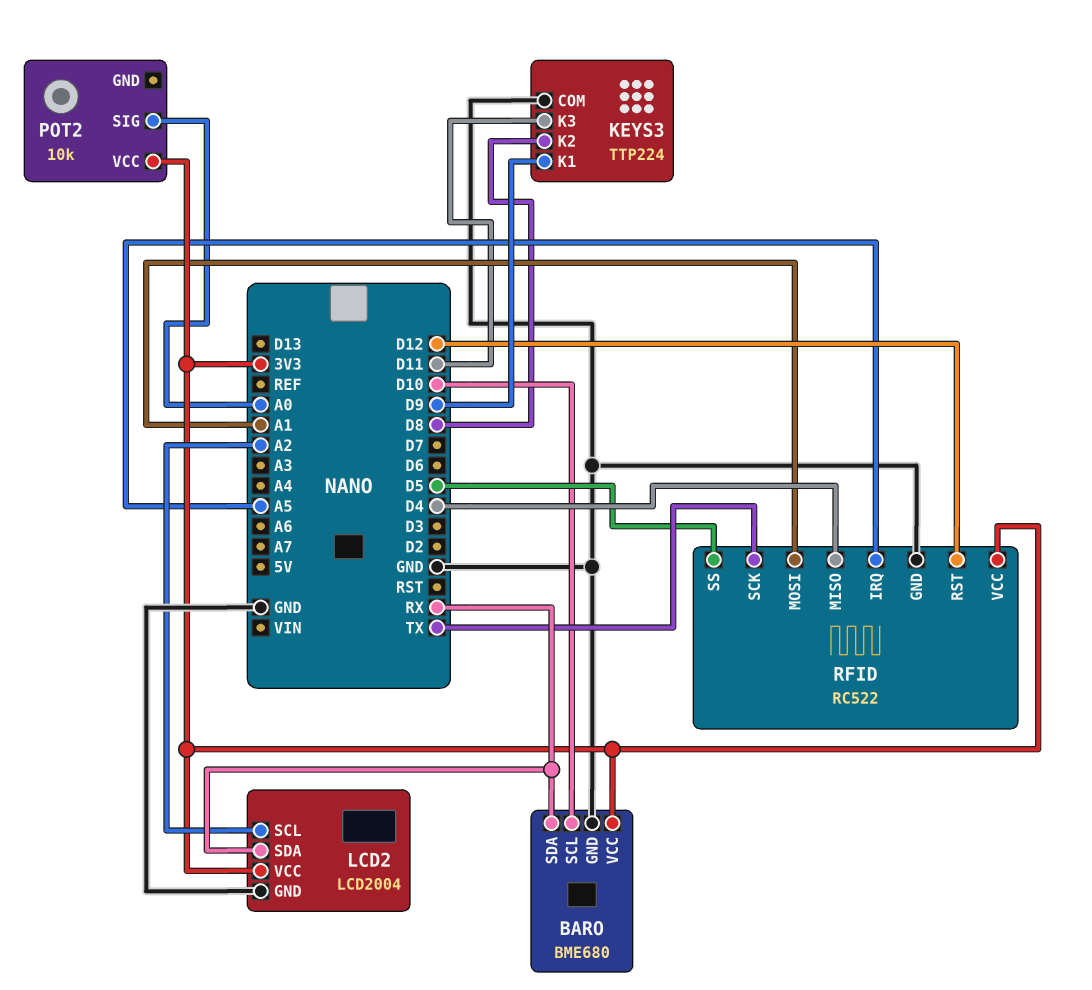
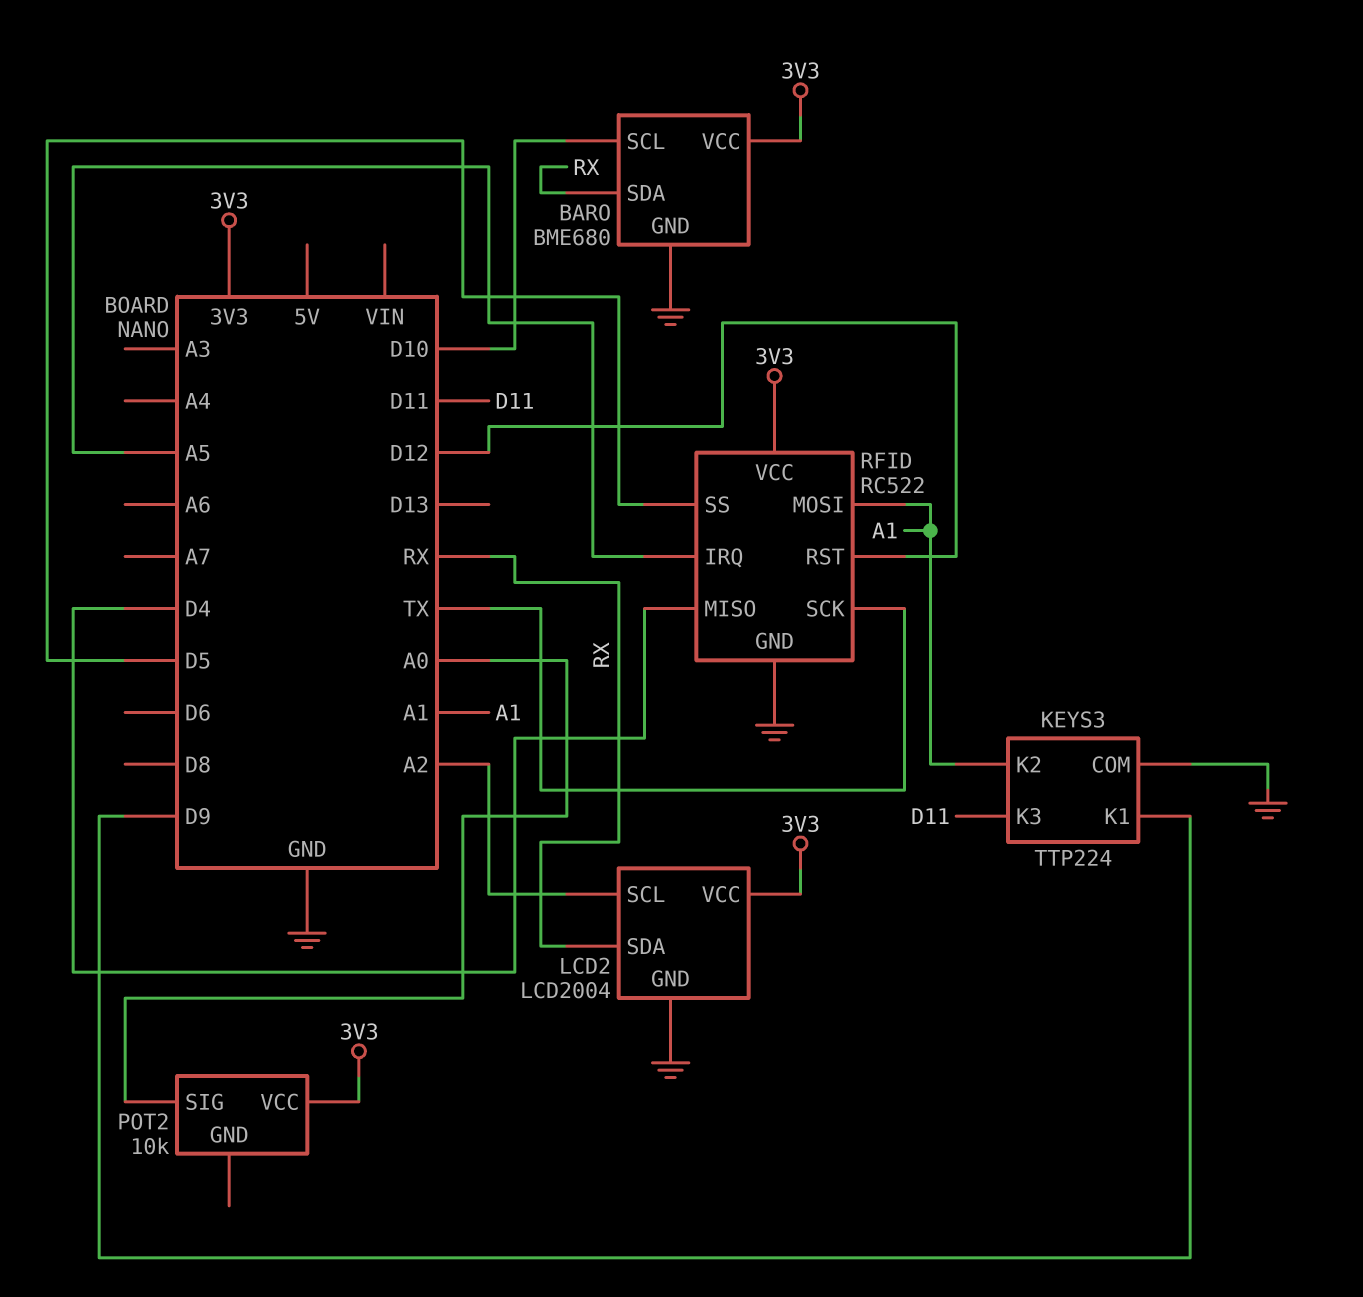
KEYS3 pin K2: D8 -> A1

